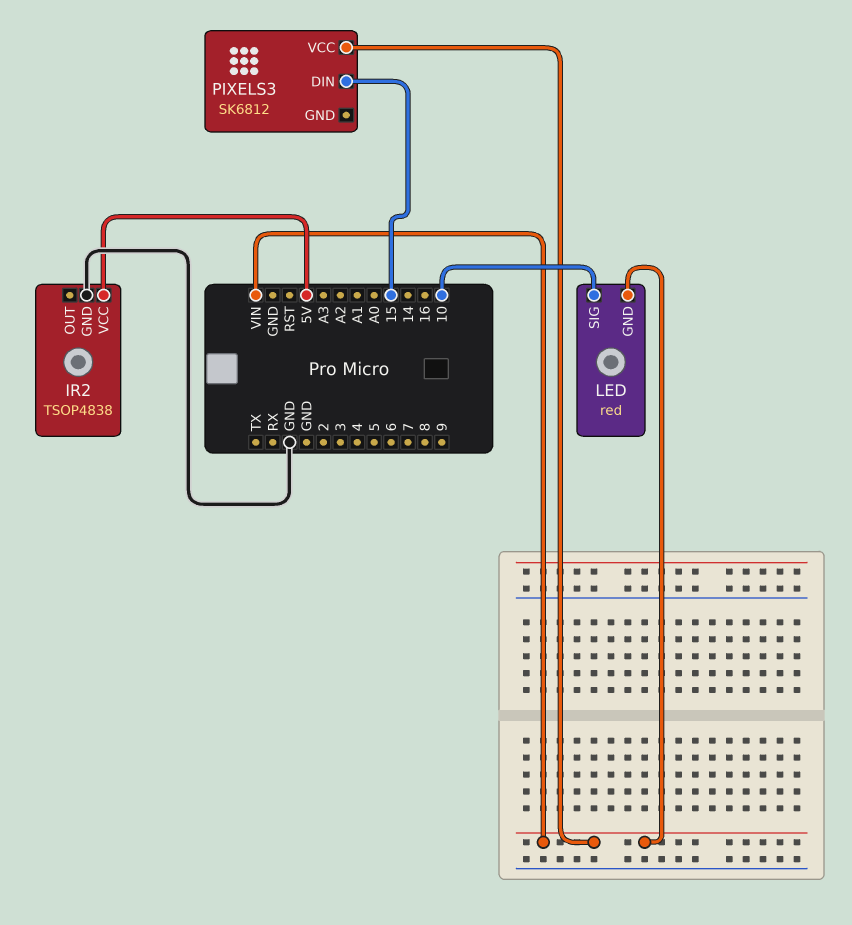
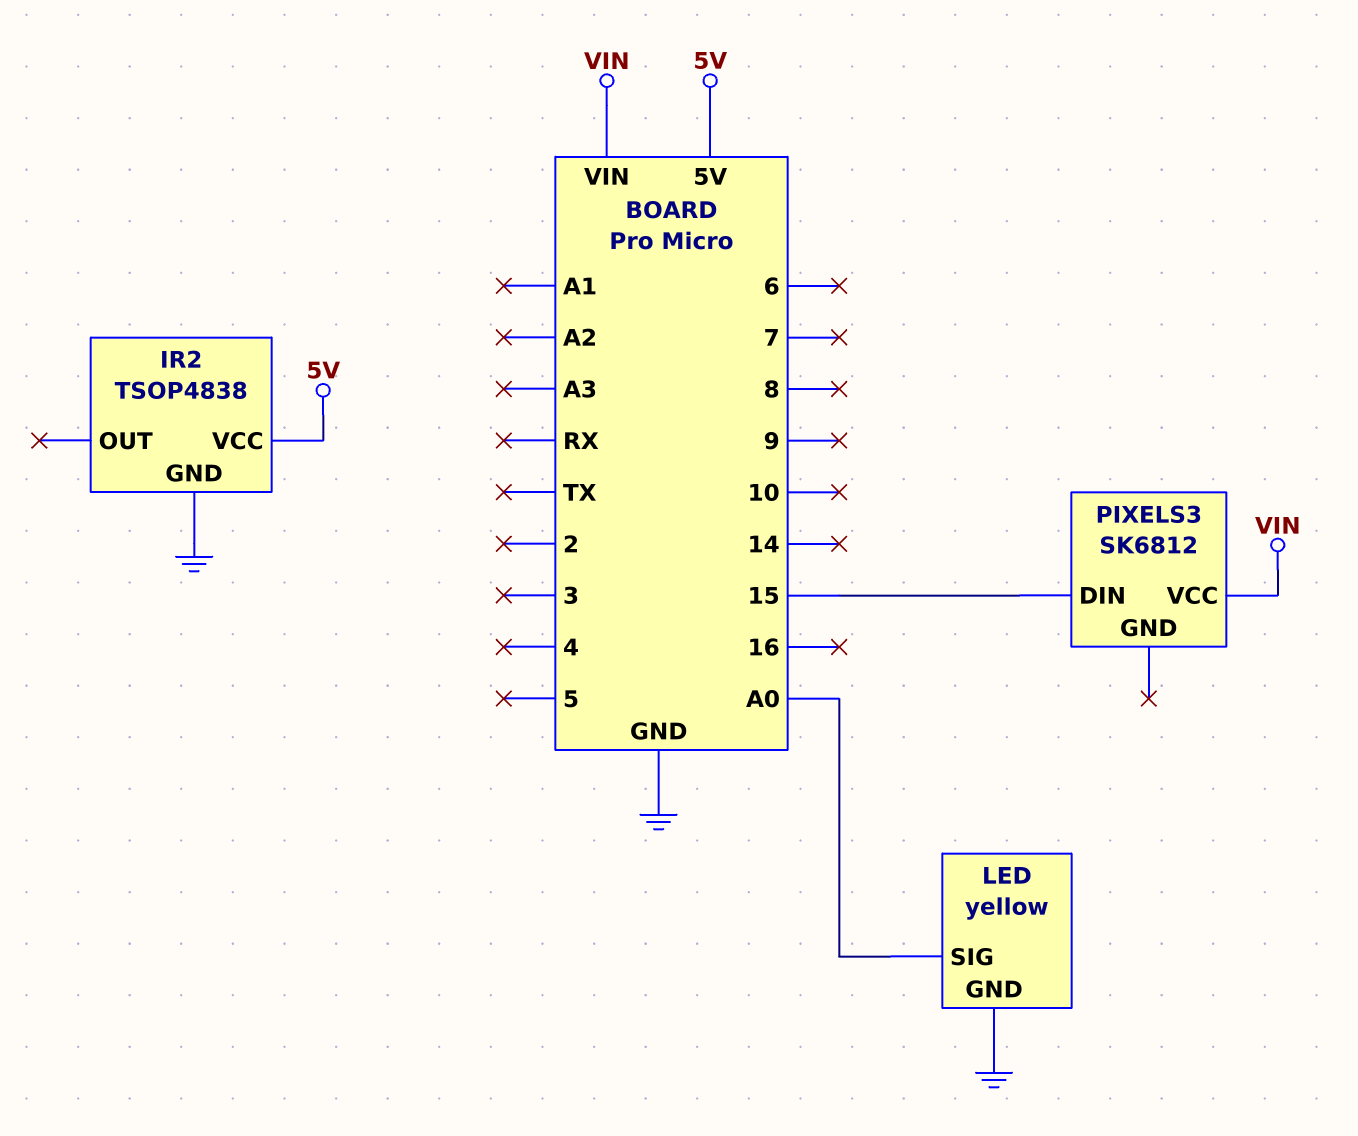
LED: red -> yellow
LED pin GND: VIN -> GND
LED pin SIG: 10 -> A0

